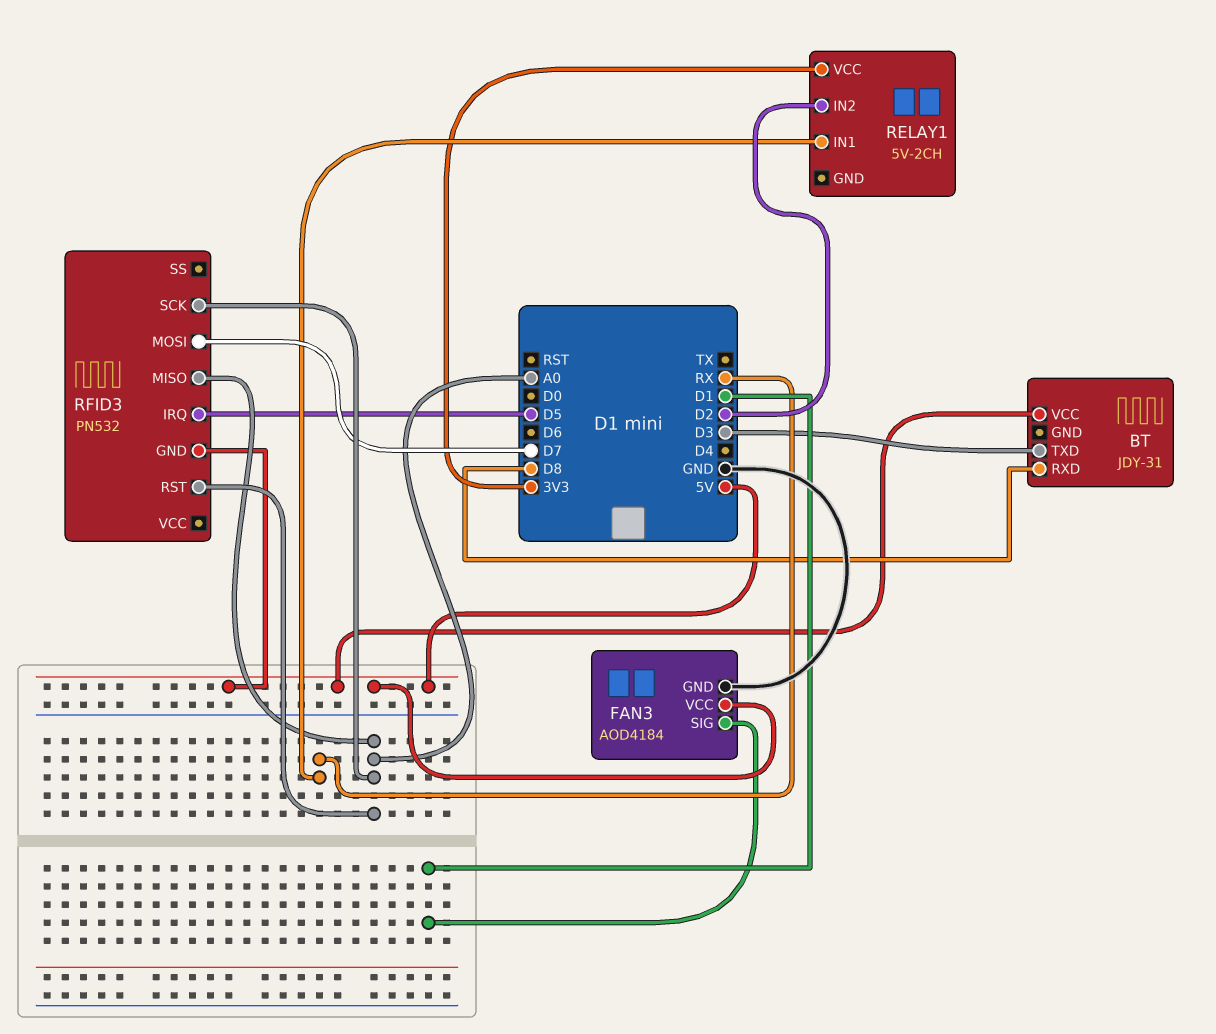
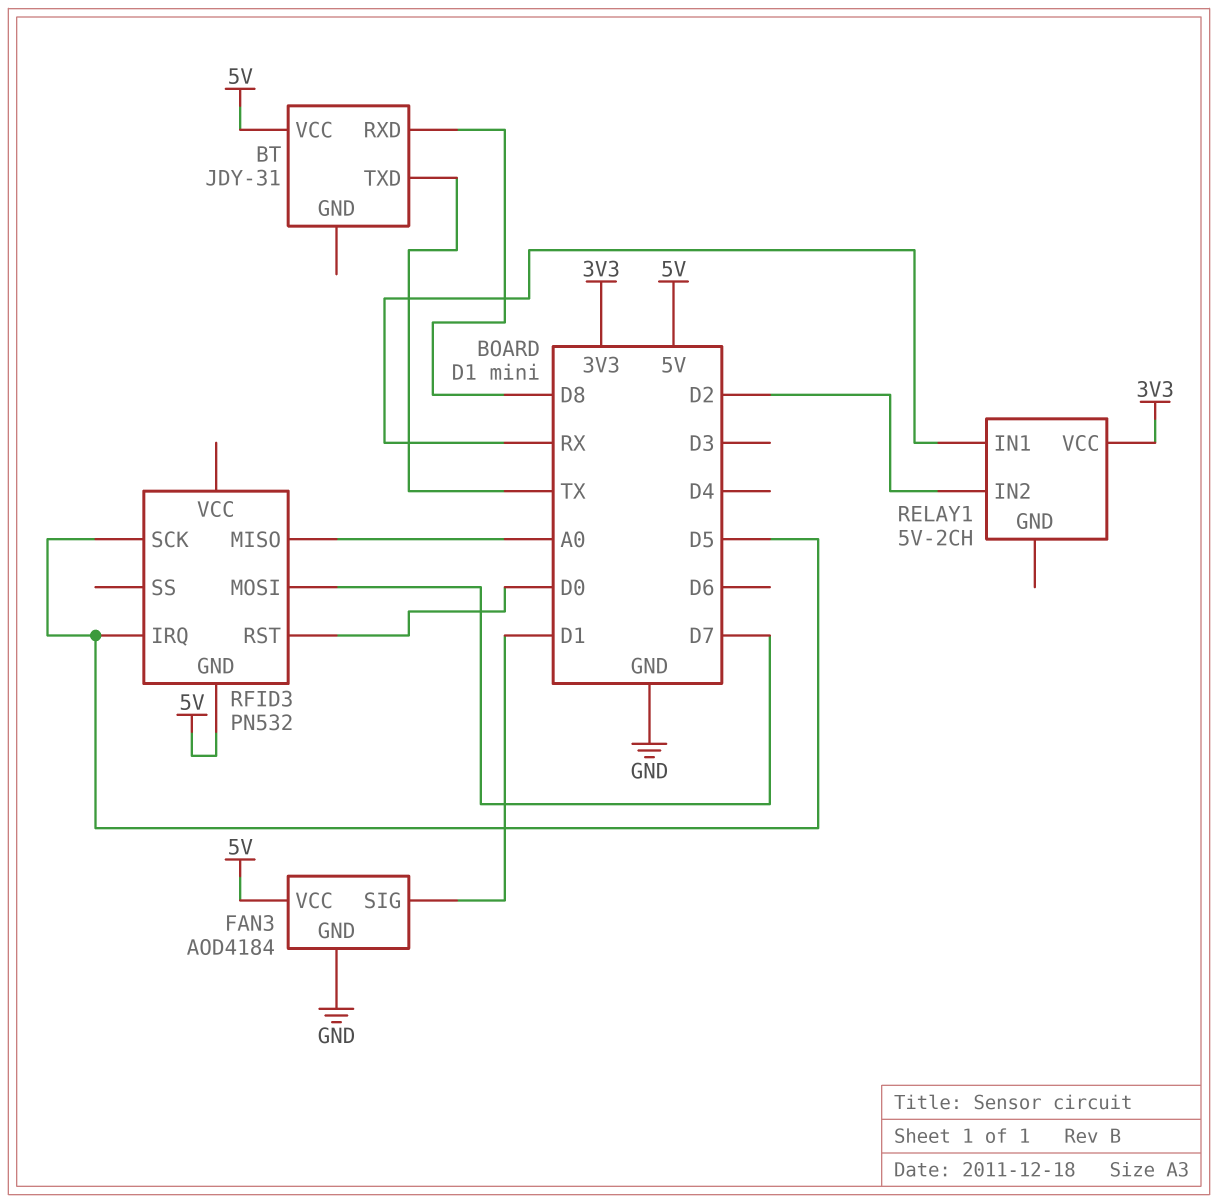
BT pin TXD: D3 -> TX
RFID3 pin RST: A0 -> D0
RFID3 pin SCK: A0 -> D5

